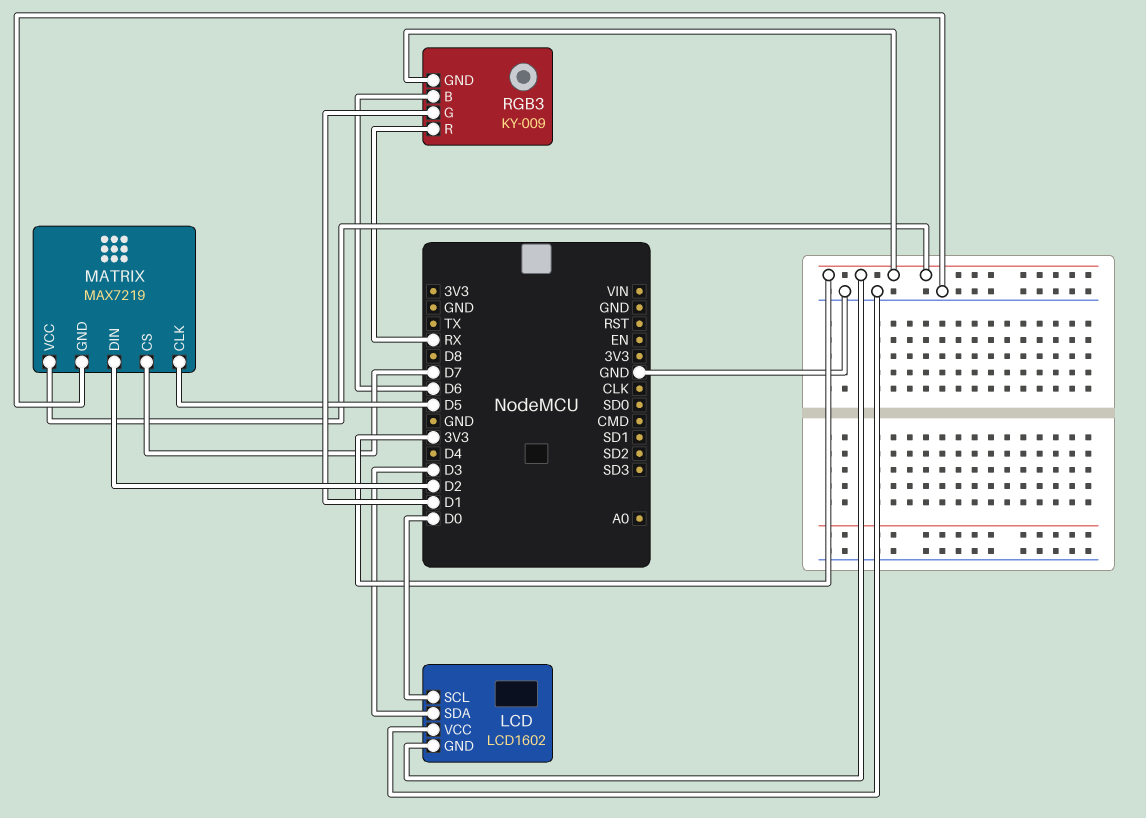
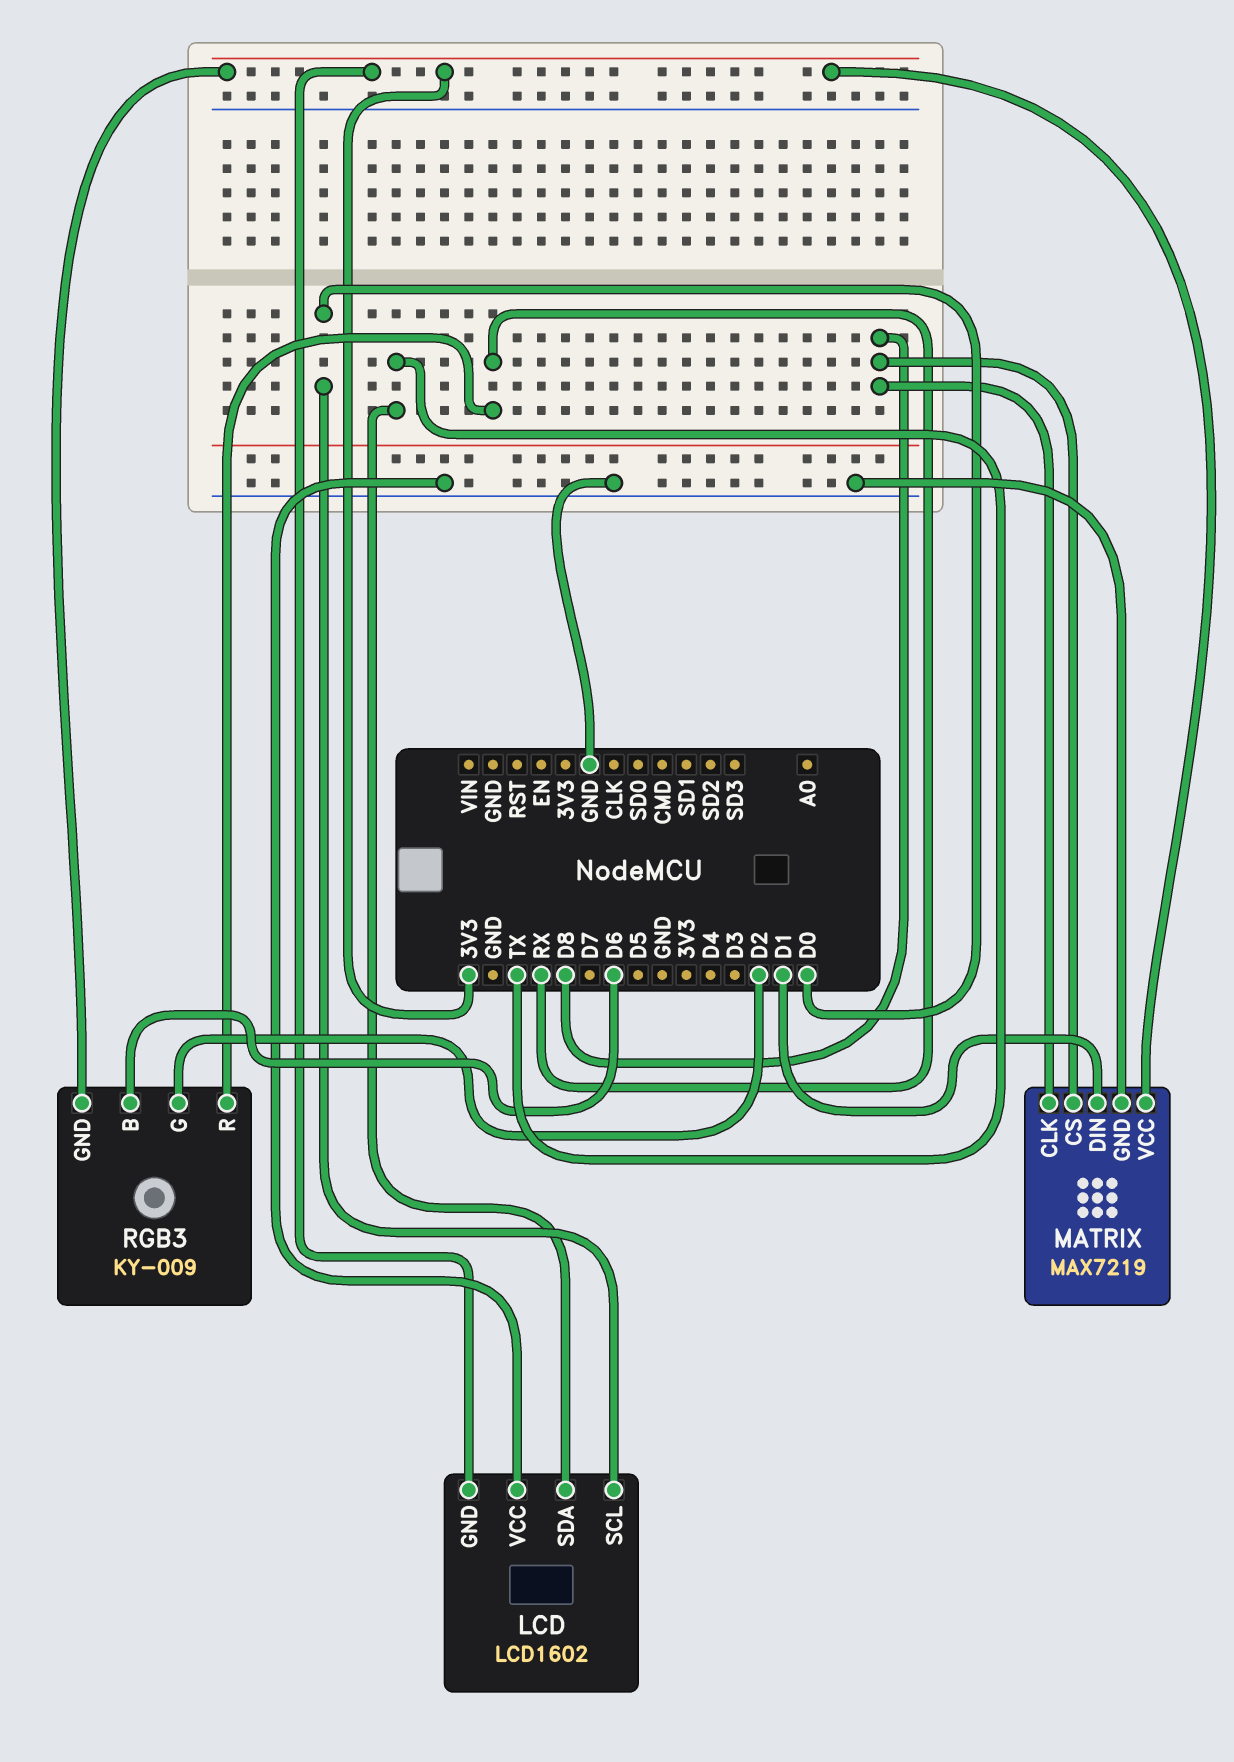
LCD pin SDA: D3 -> TX
MATRIX pin CLK: D5 -> D8
MATRIX pin CS: D7 -> D8
MATRIX pin DIN: D2 -> D1
RGB3 pin G: D1 -> D2

